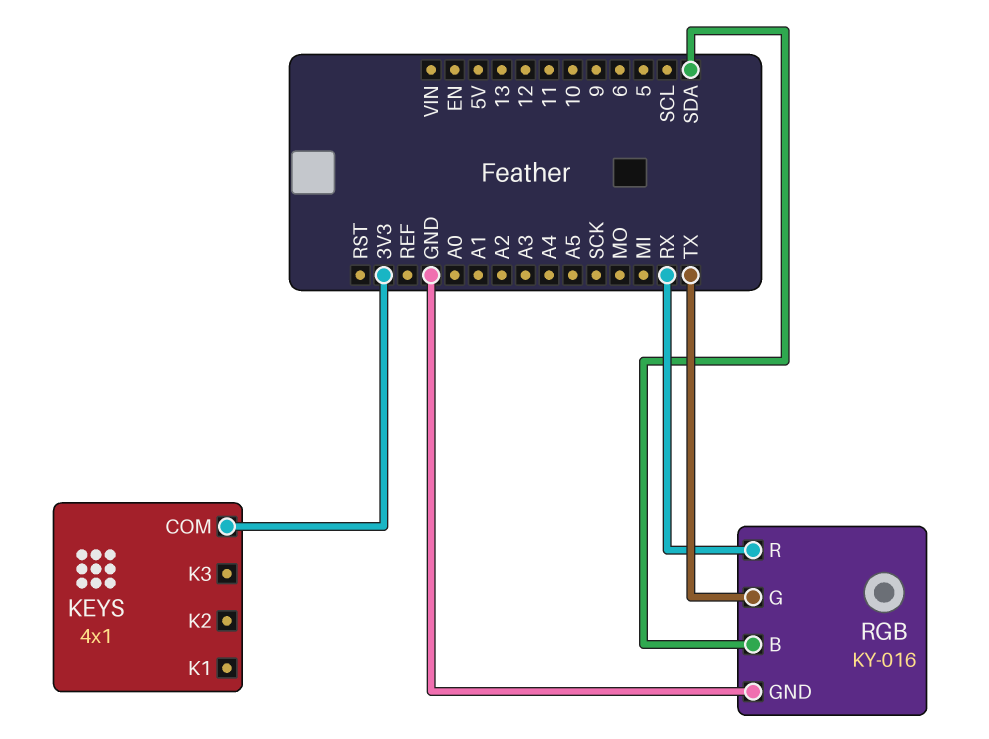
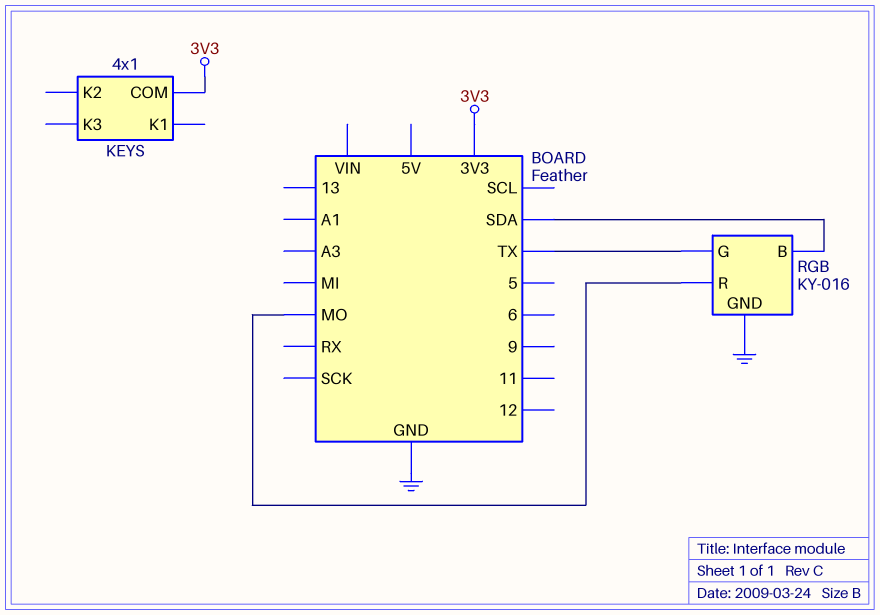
RGB pin R: RX -> MO

